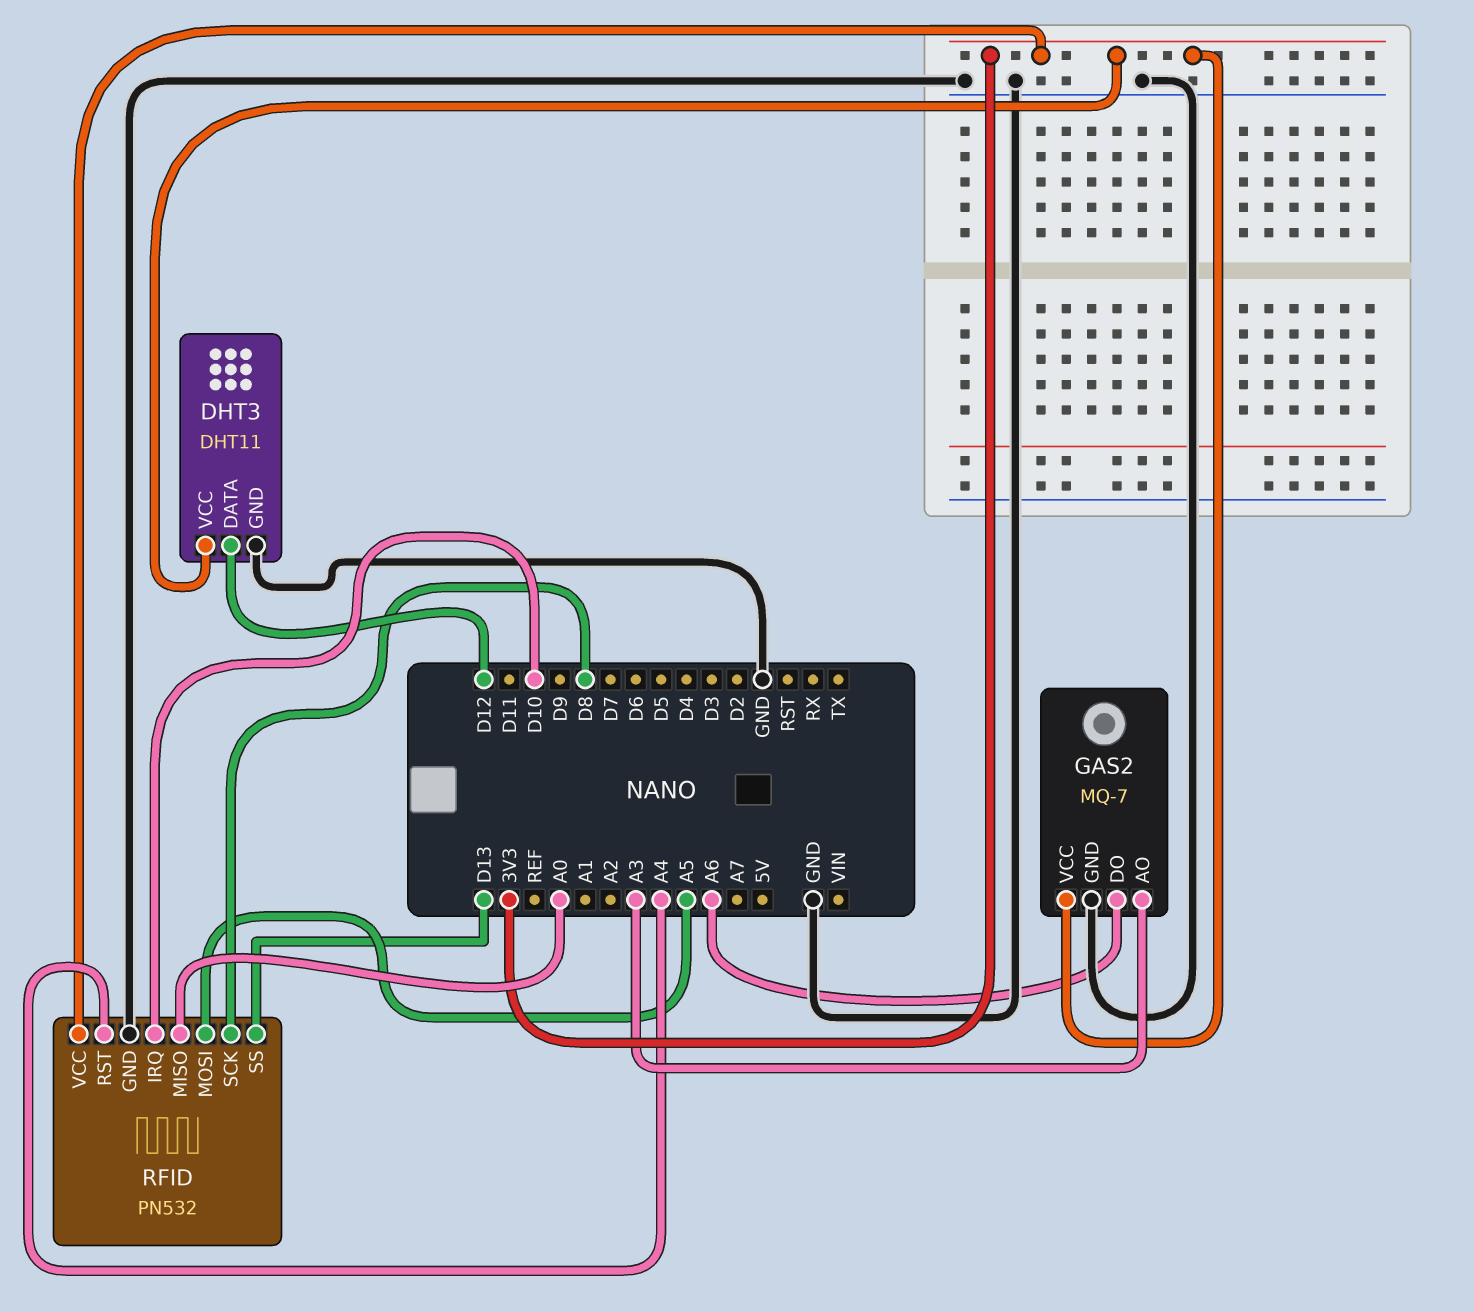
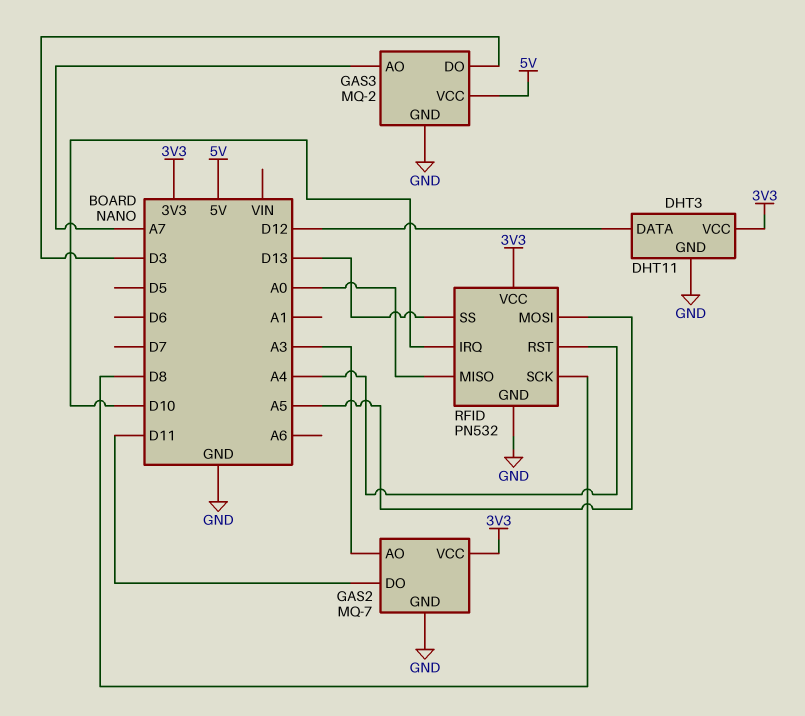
GAS2 pin DO: A6 -> D11
GAS3: none -> MQ-2
GAS3 pin AO: none -> A7
GAS3 pin DO: none -> D3
GAS3 pin GND: none -> GND
GAS3 pin VCC: none -> 5V

